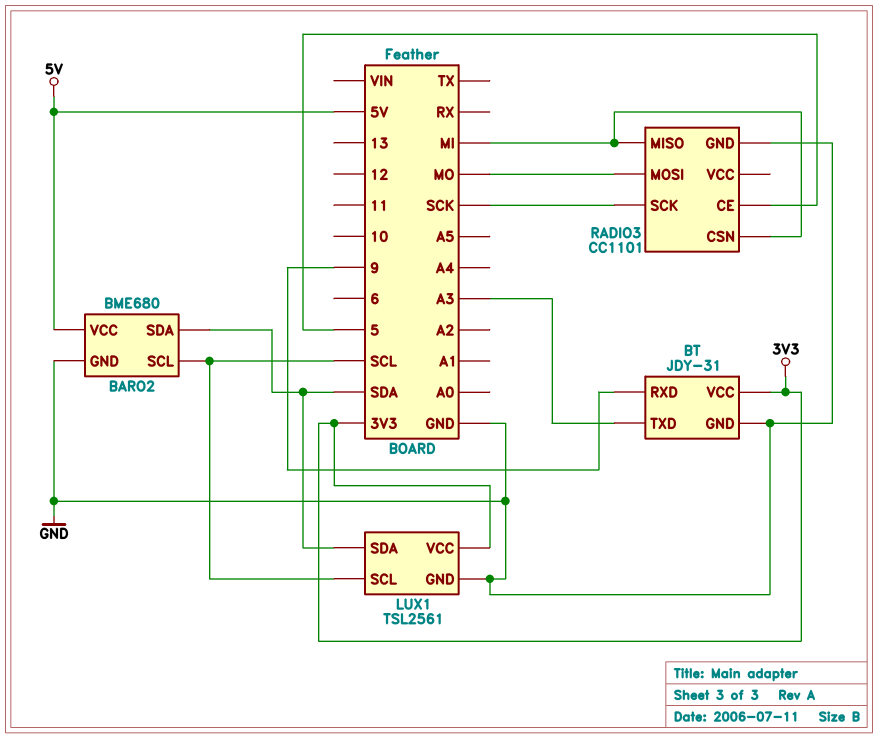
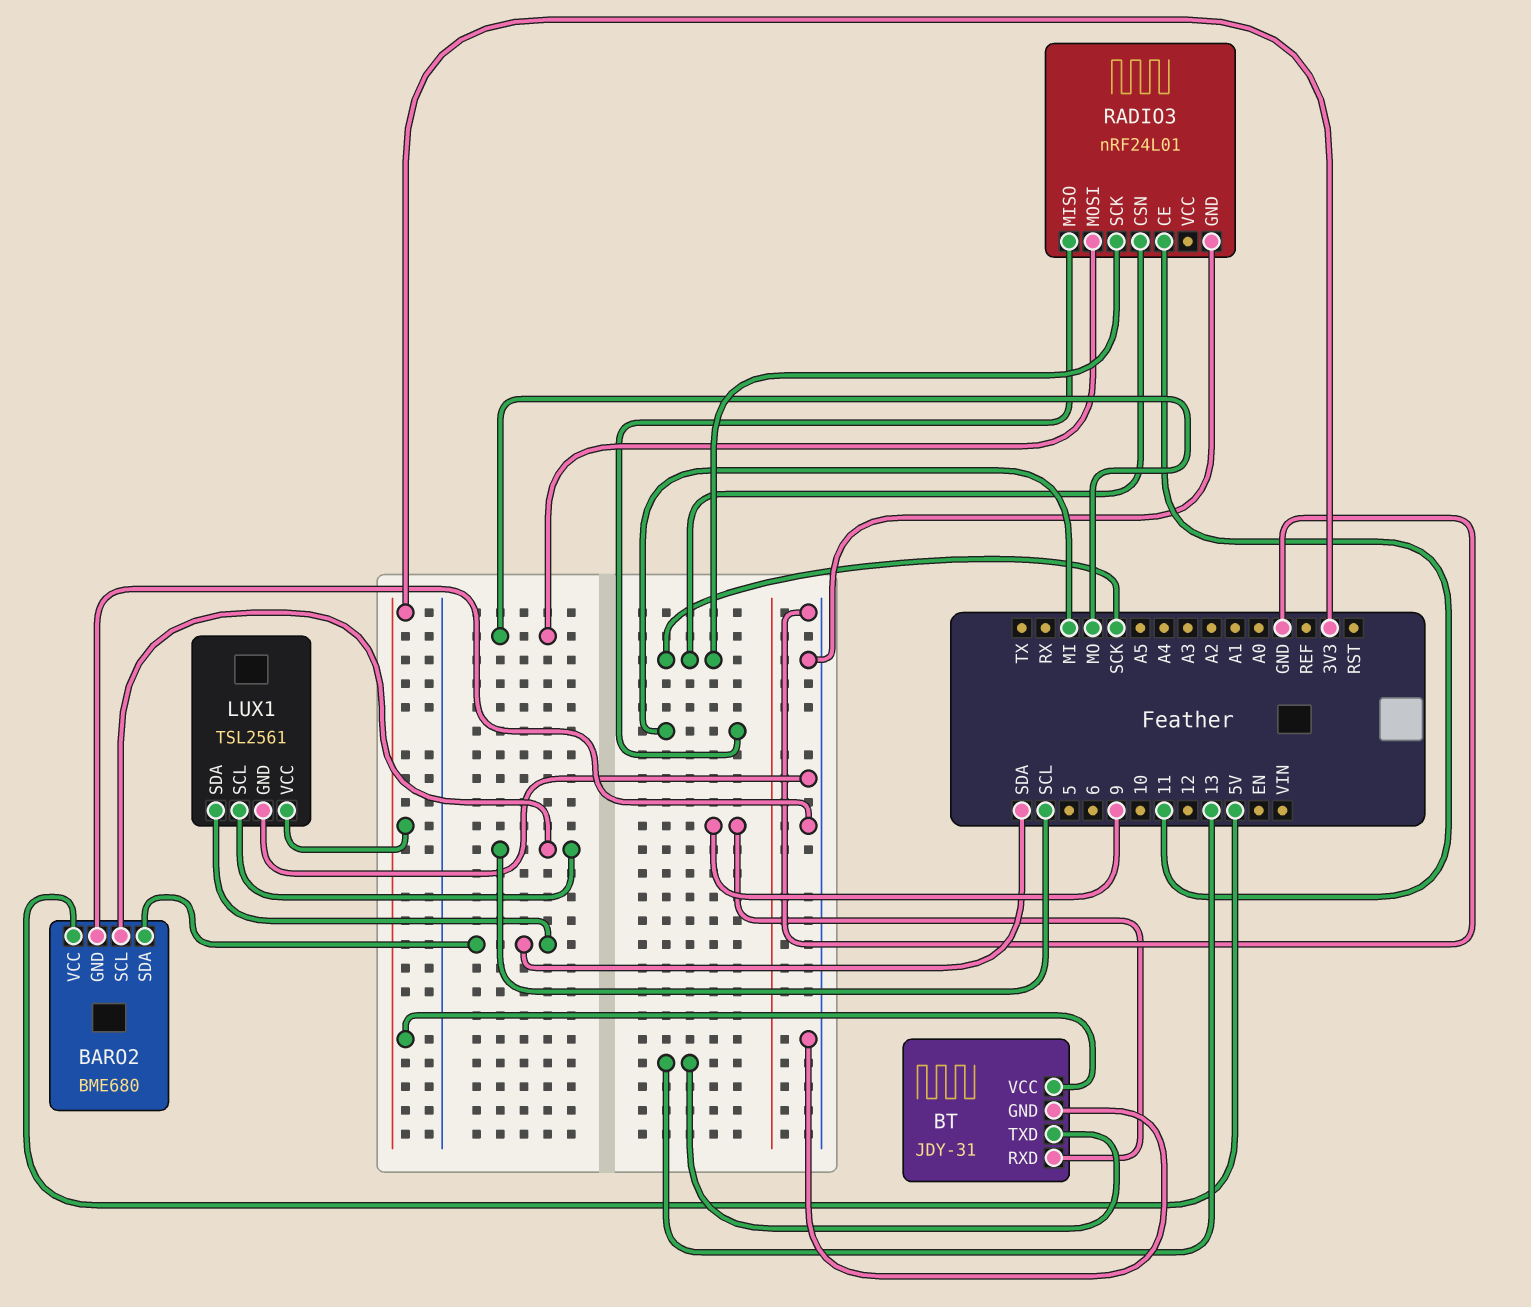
BT pin TXD: A3 -> 13
RADIO3: CC1101 -> nRF24L01
RADIO3 pin CE: 5 -> 11
RADIO3 pin CSN: MI -> SCK

